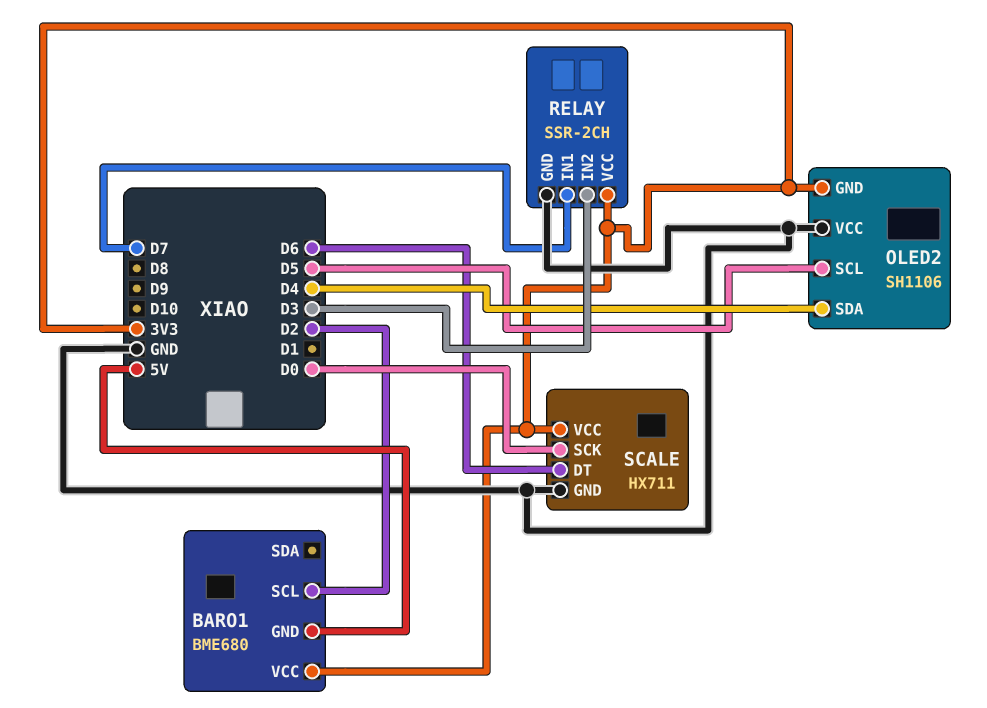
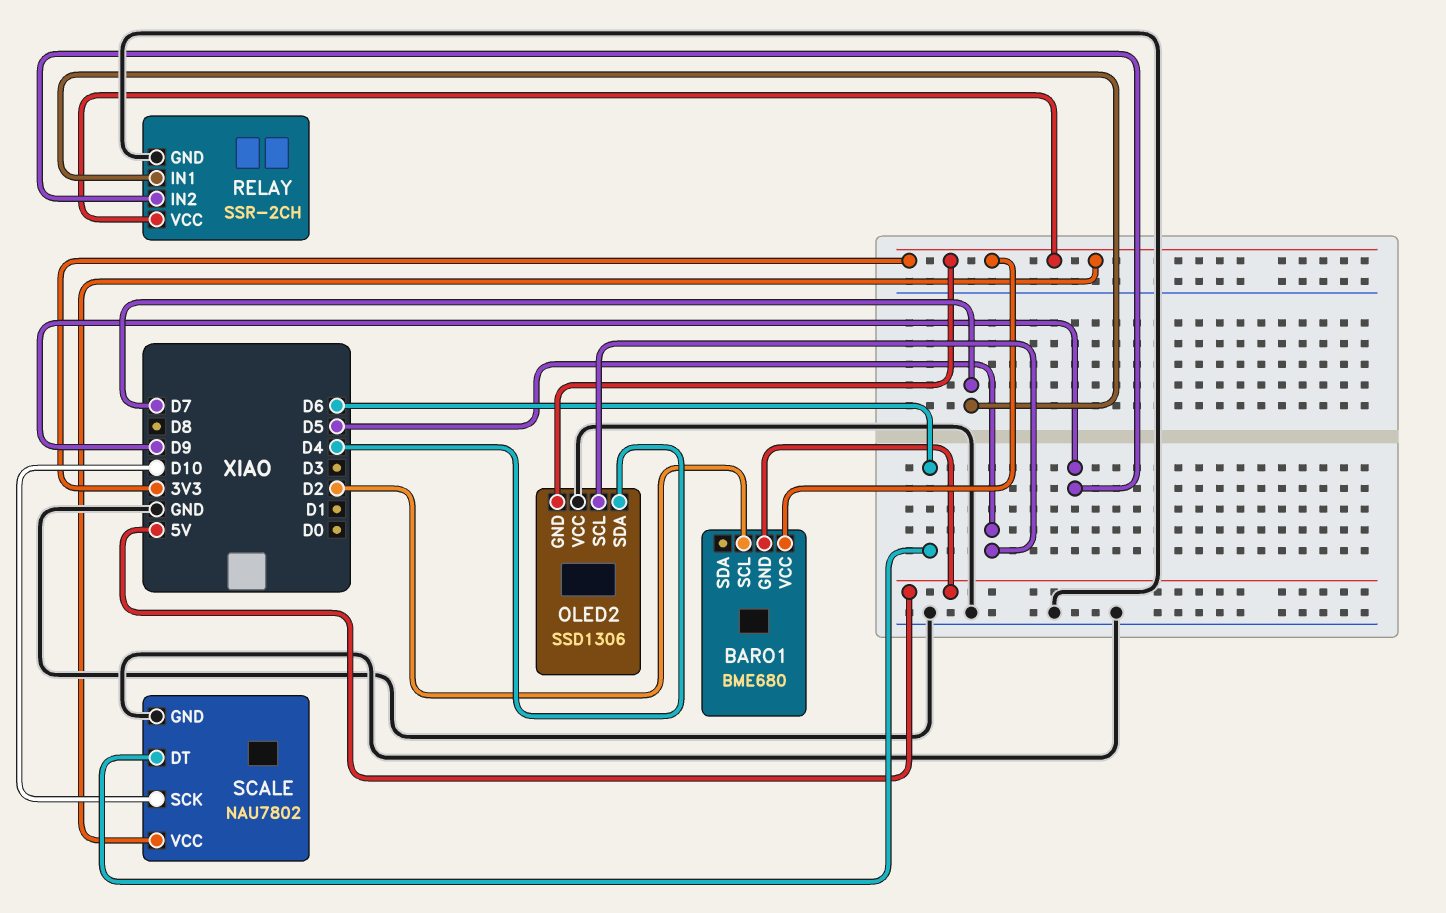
OLED2: SH1106 -> SSD1306
RELAY pin IN2: D3 -> D9
SCALE: HX711 -> NAU7802
SCALE pin SCK: D0 -> D10

